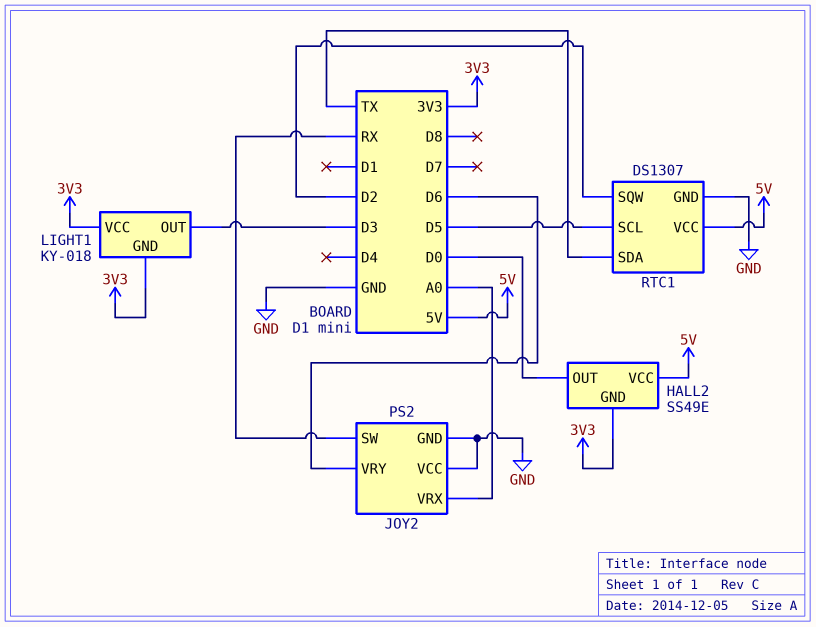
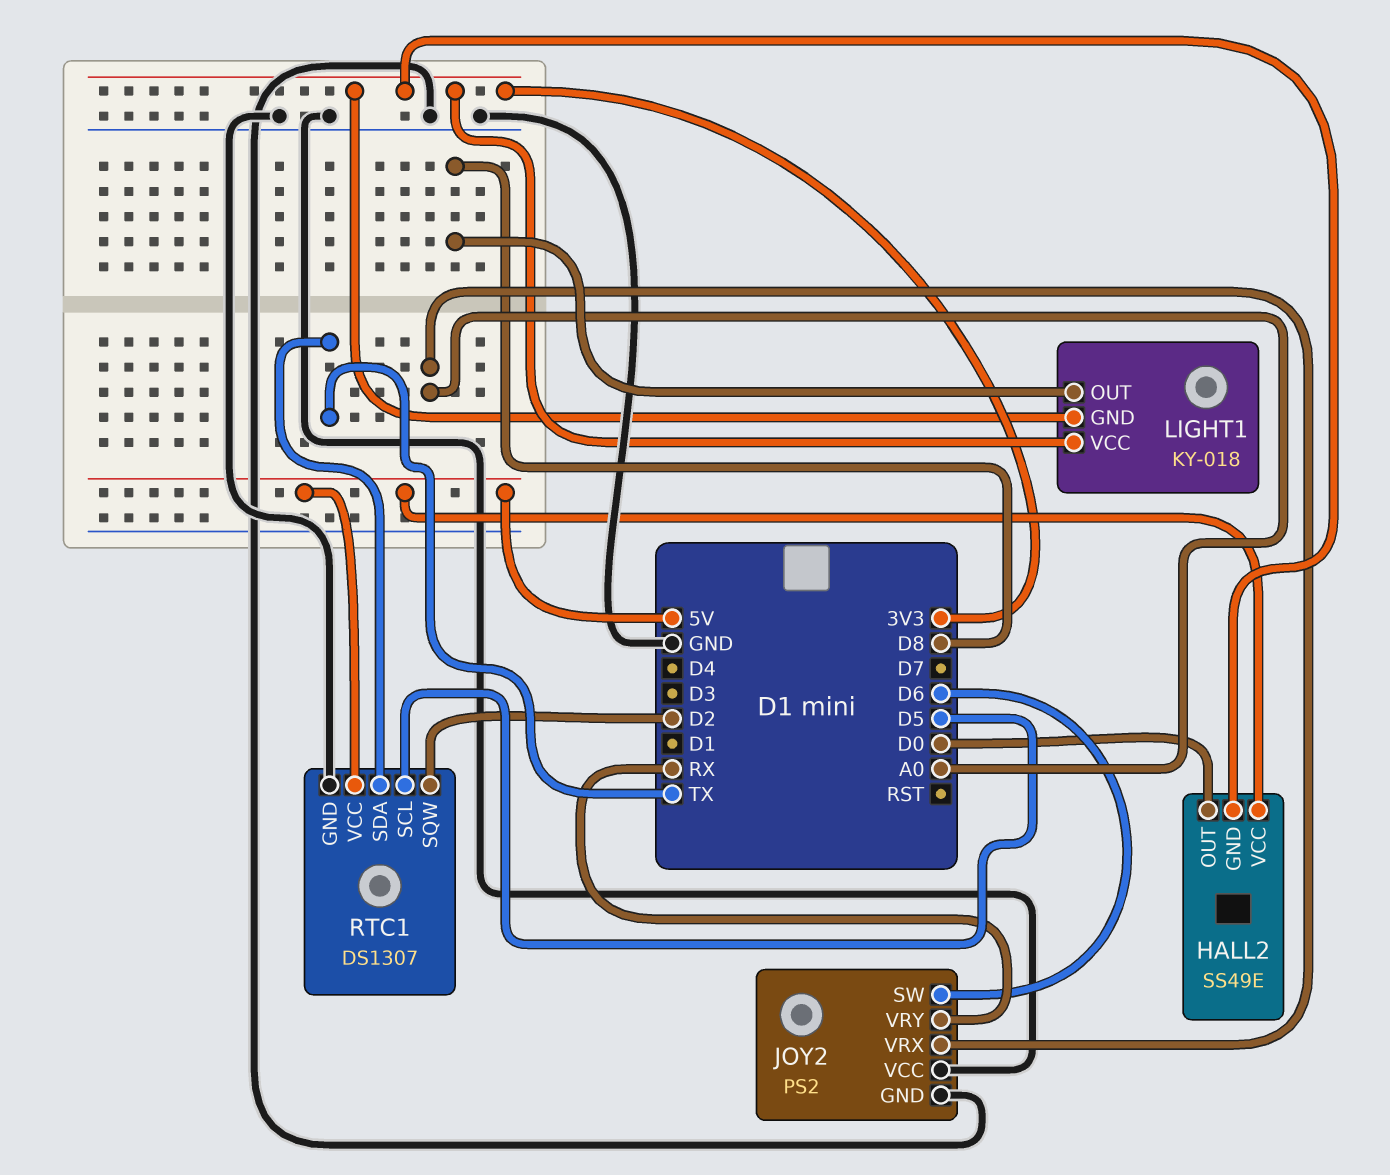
JOY2 pin SW: RX -> D6
JOY2 pin VRY: D6 -> RX
LIGHT1 pin OUT: D3 -> D8

